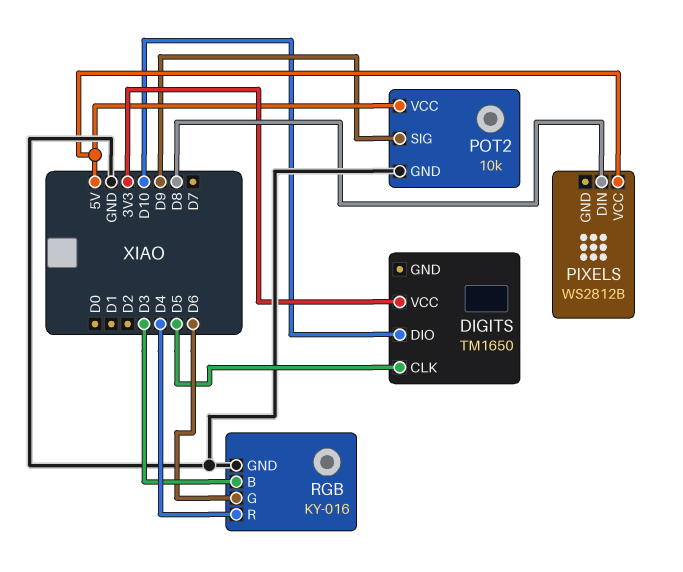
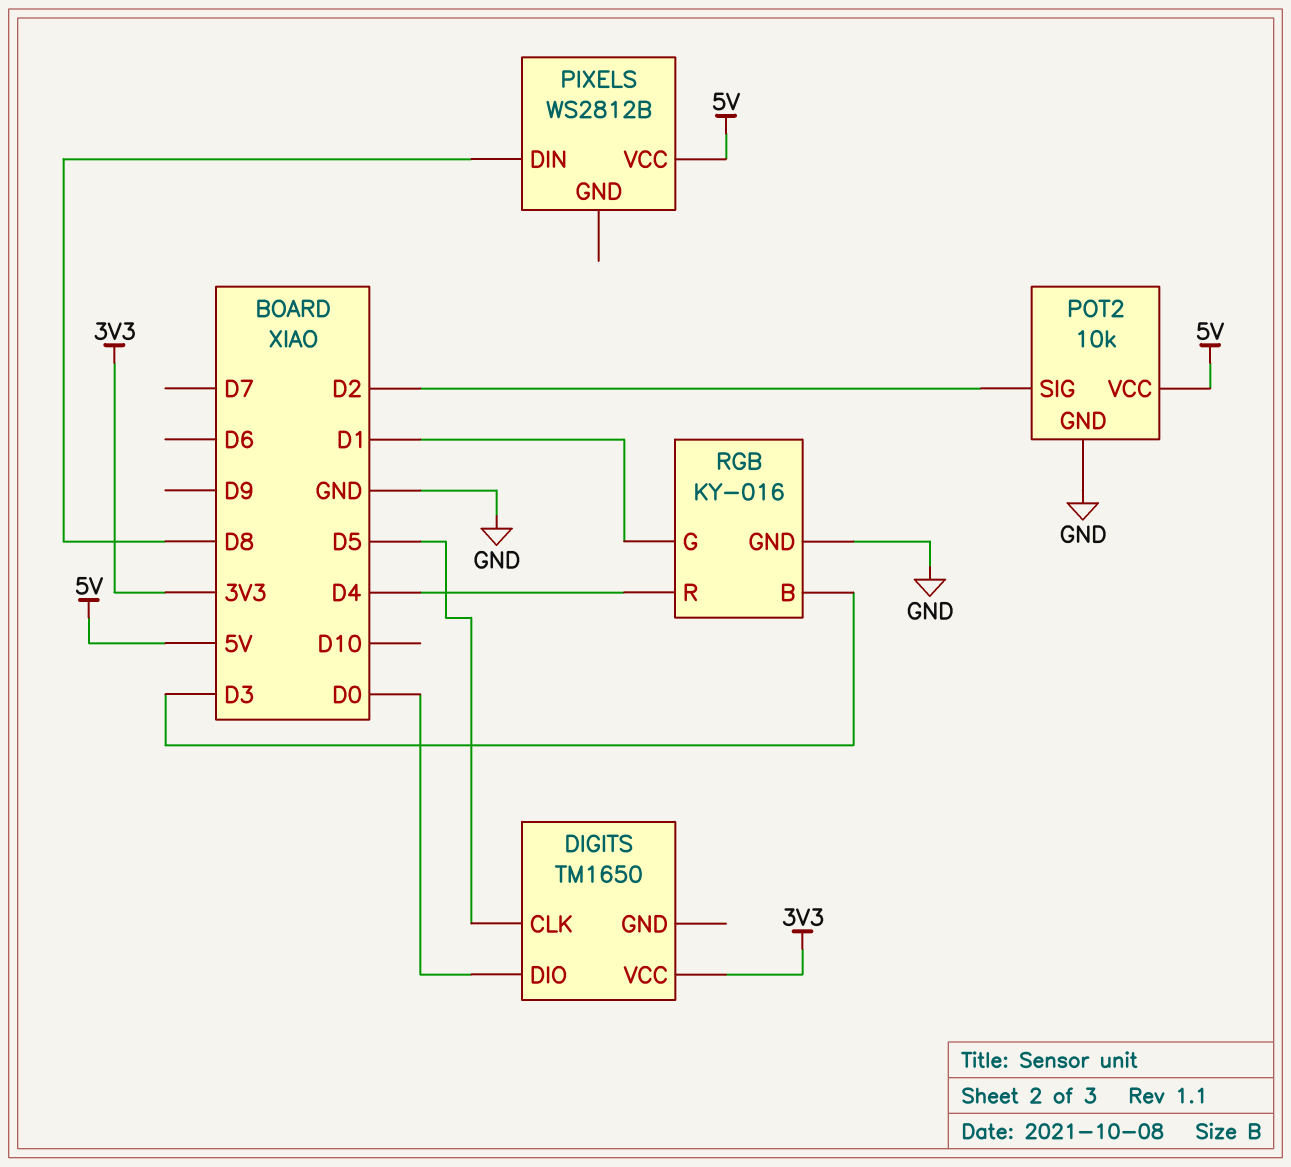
DIGITS pin DIO: D10 -> D0
POT2 pin SIG: D9 -> D2
RGB pin G: D6 -> D1

